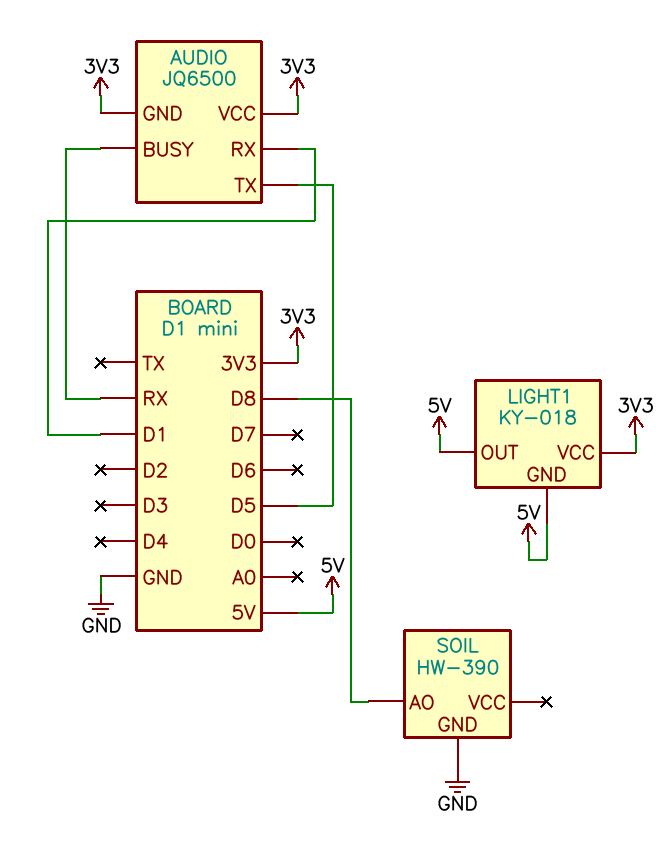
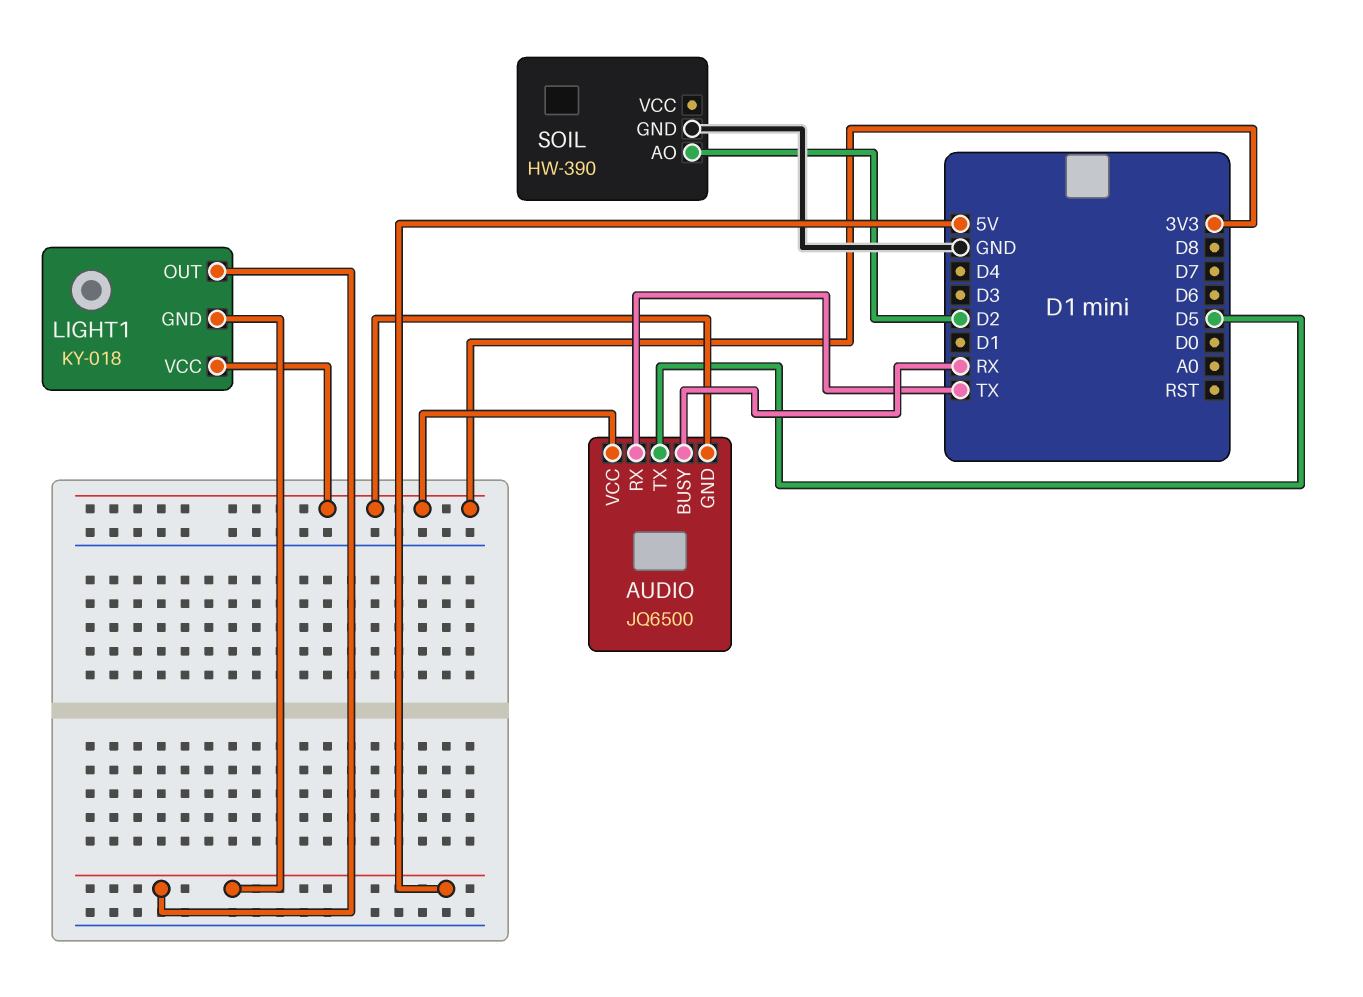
AUDIO pin RX: D1 -> TX
SOIL pin AO: D8 -> D2

